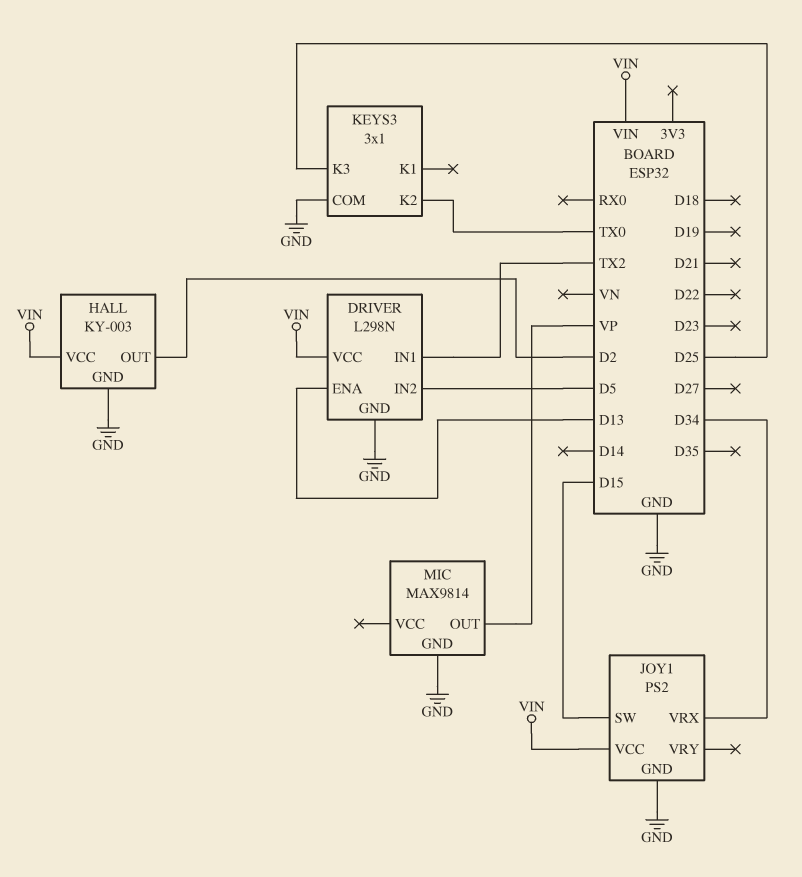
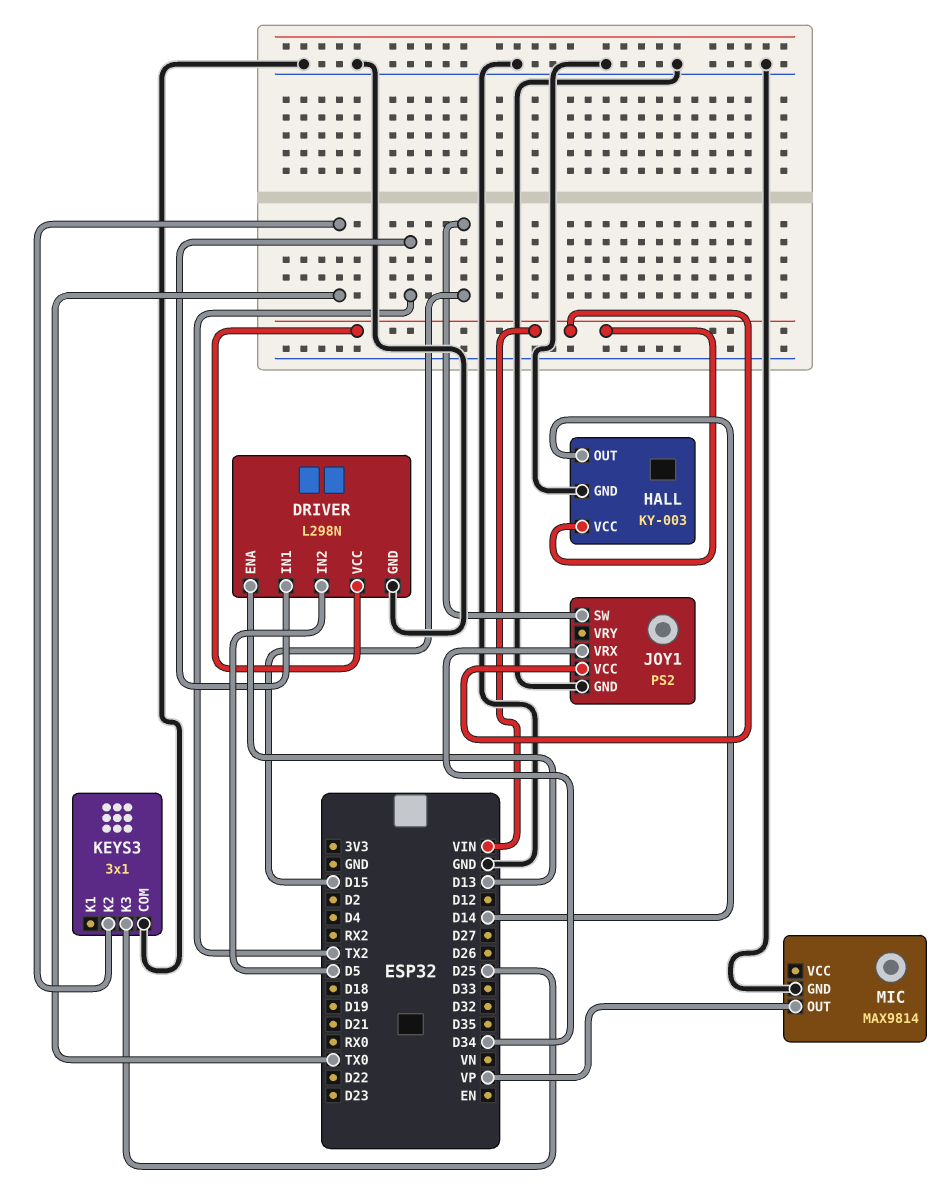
HALL pin OUT: D2 -> D14

